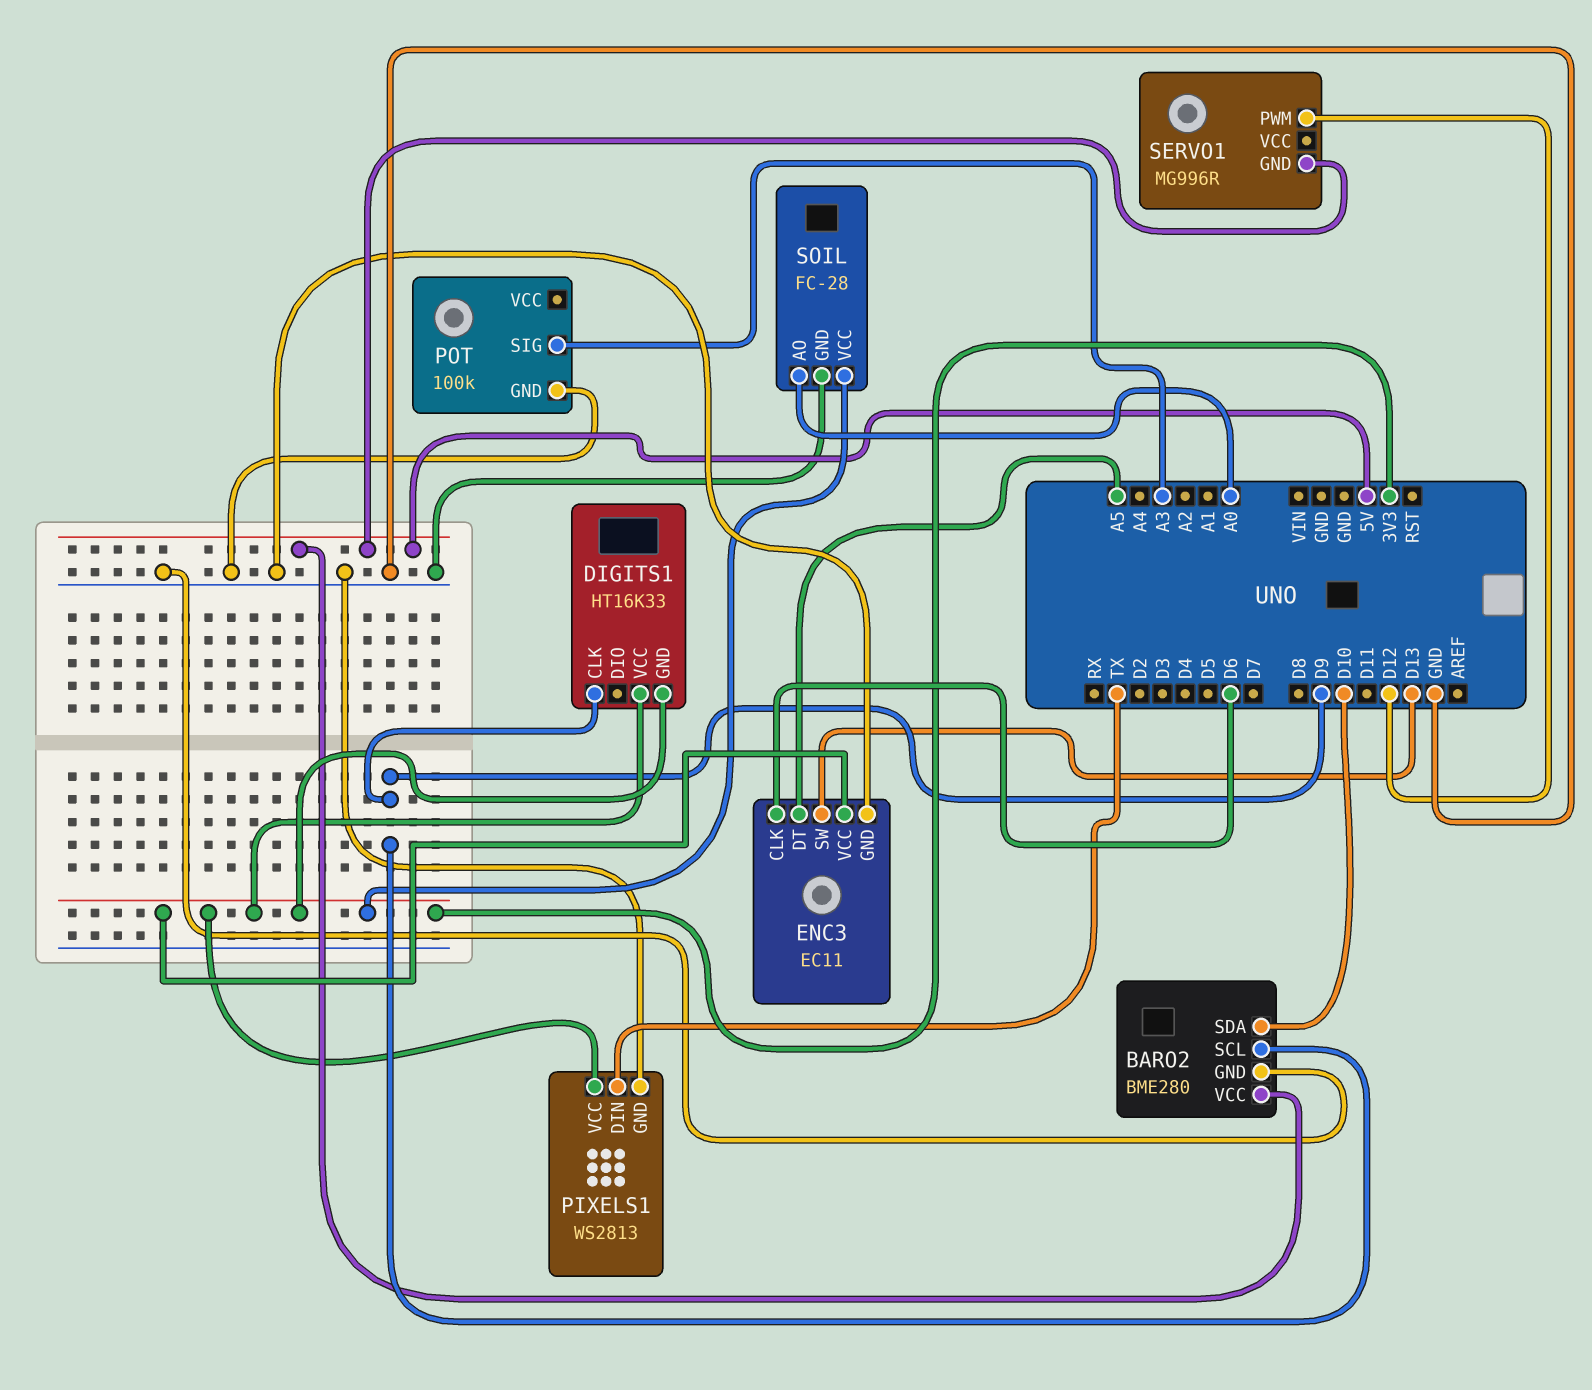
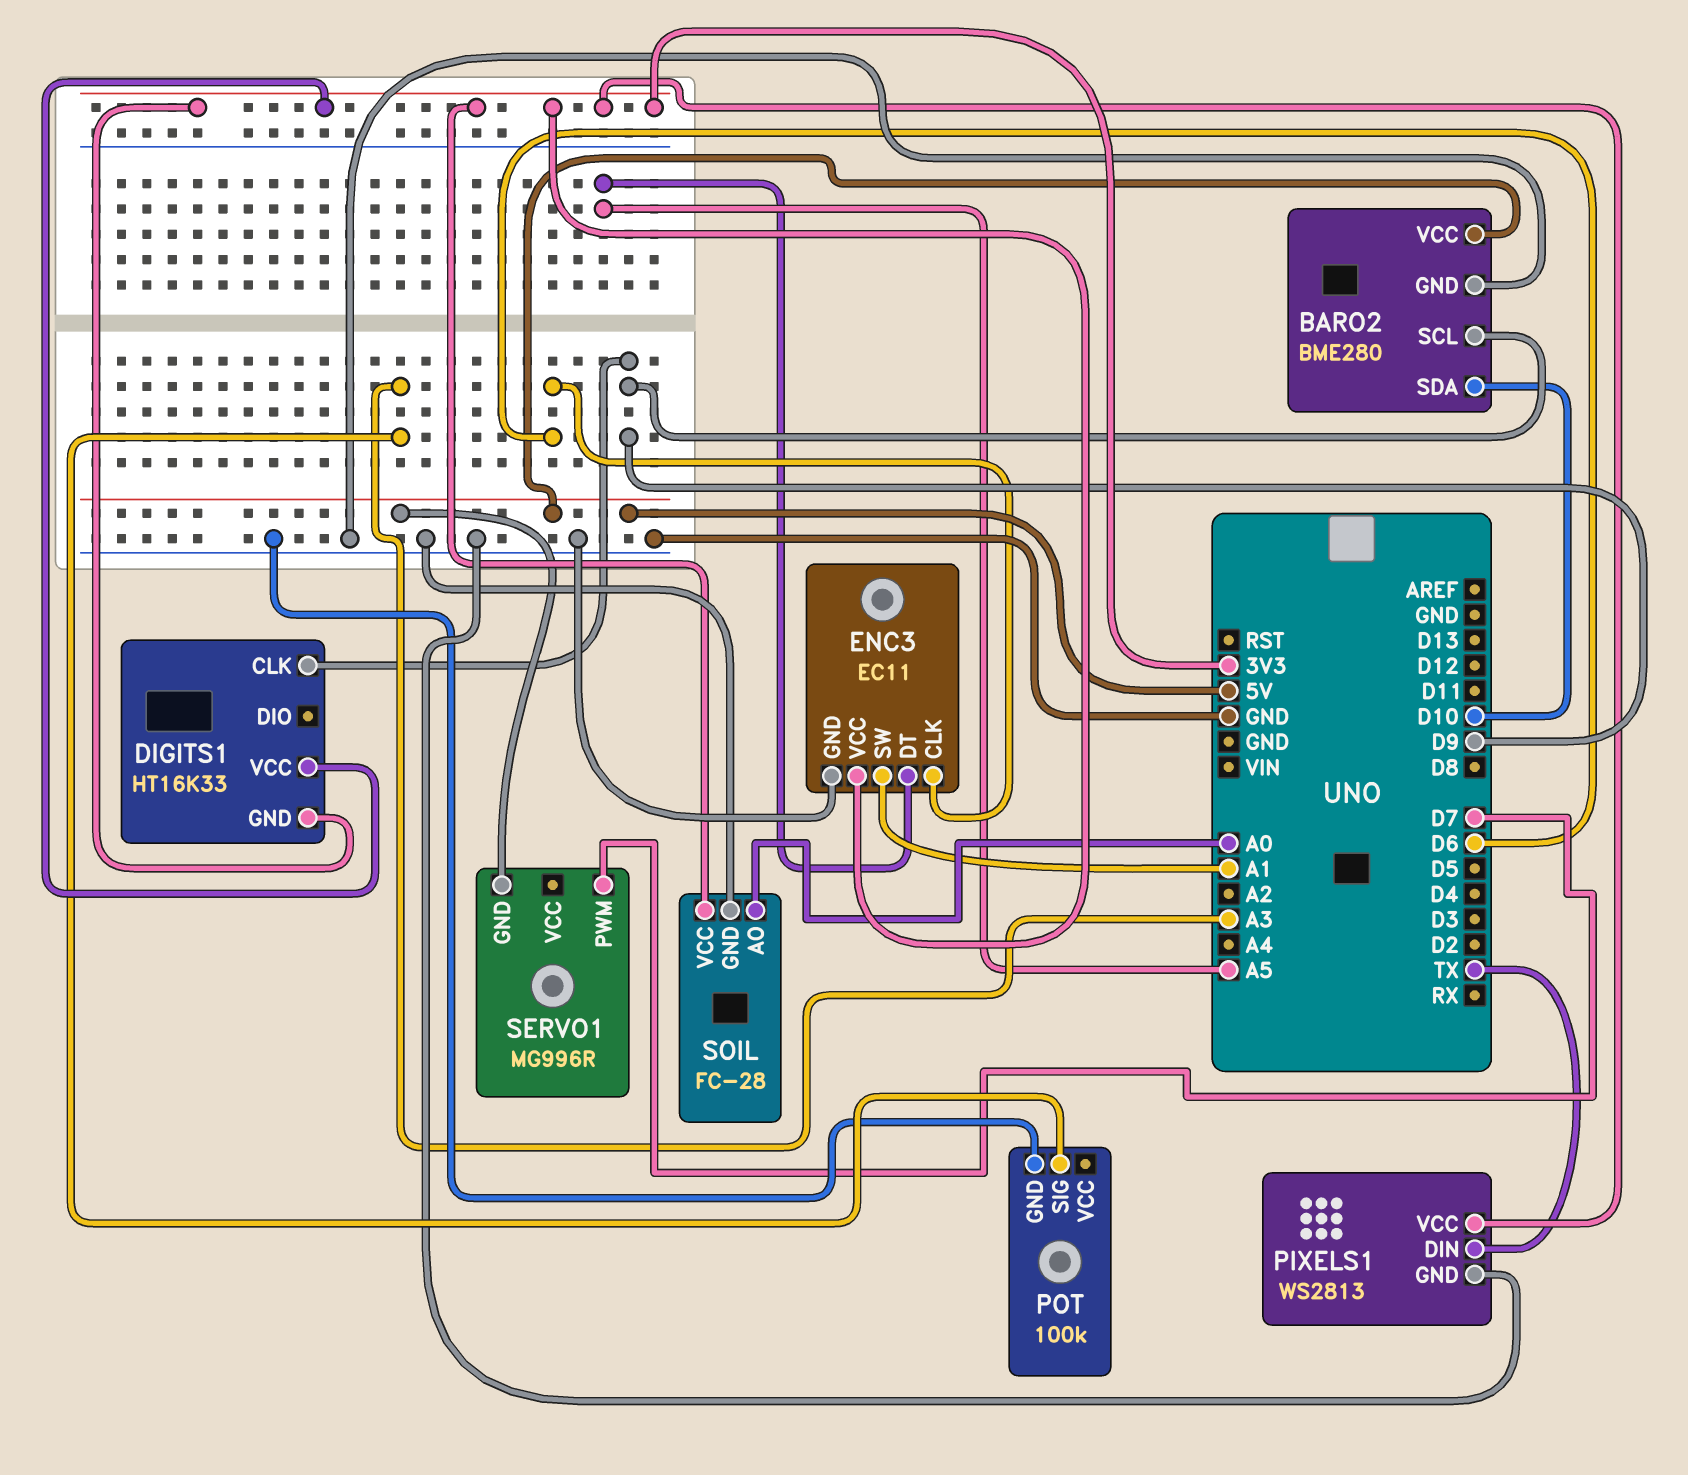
ENC3 pin SW: D13 -> A1
SERVO1 pin PWM: D12 -> D7

